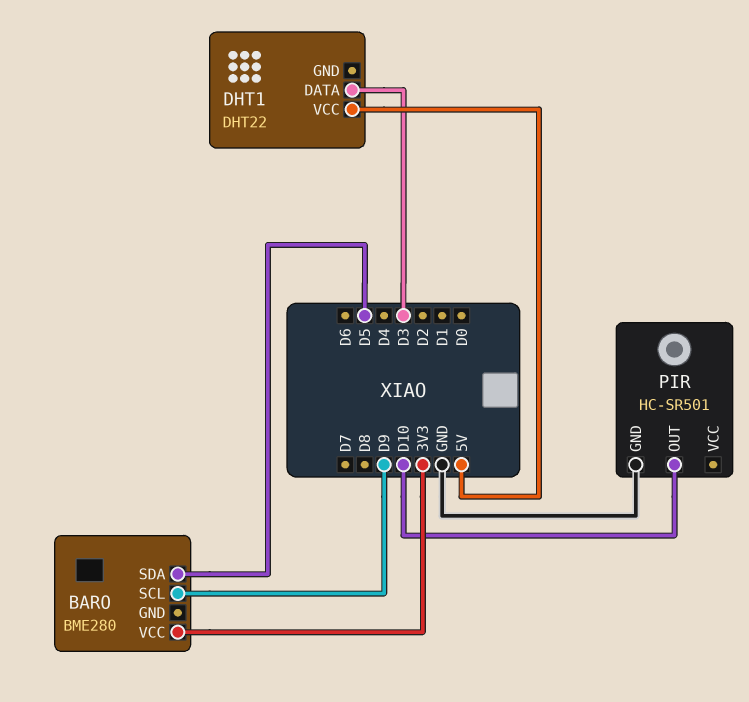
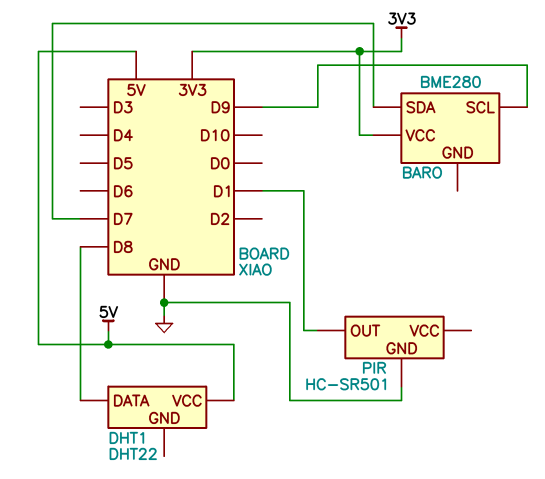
BARO pin SDA: D5 -> D7
DHT1 pin DATA: D3 -> D8
PIR pin OUT: D10 -> D1

